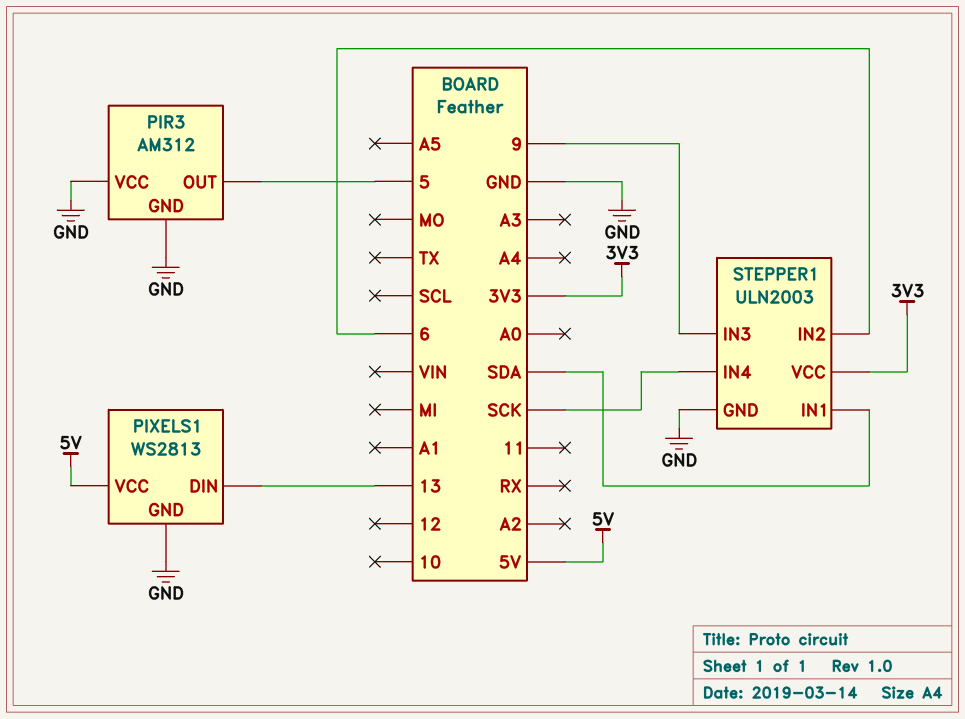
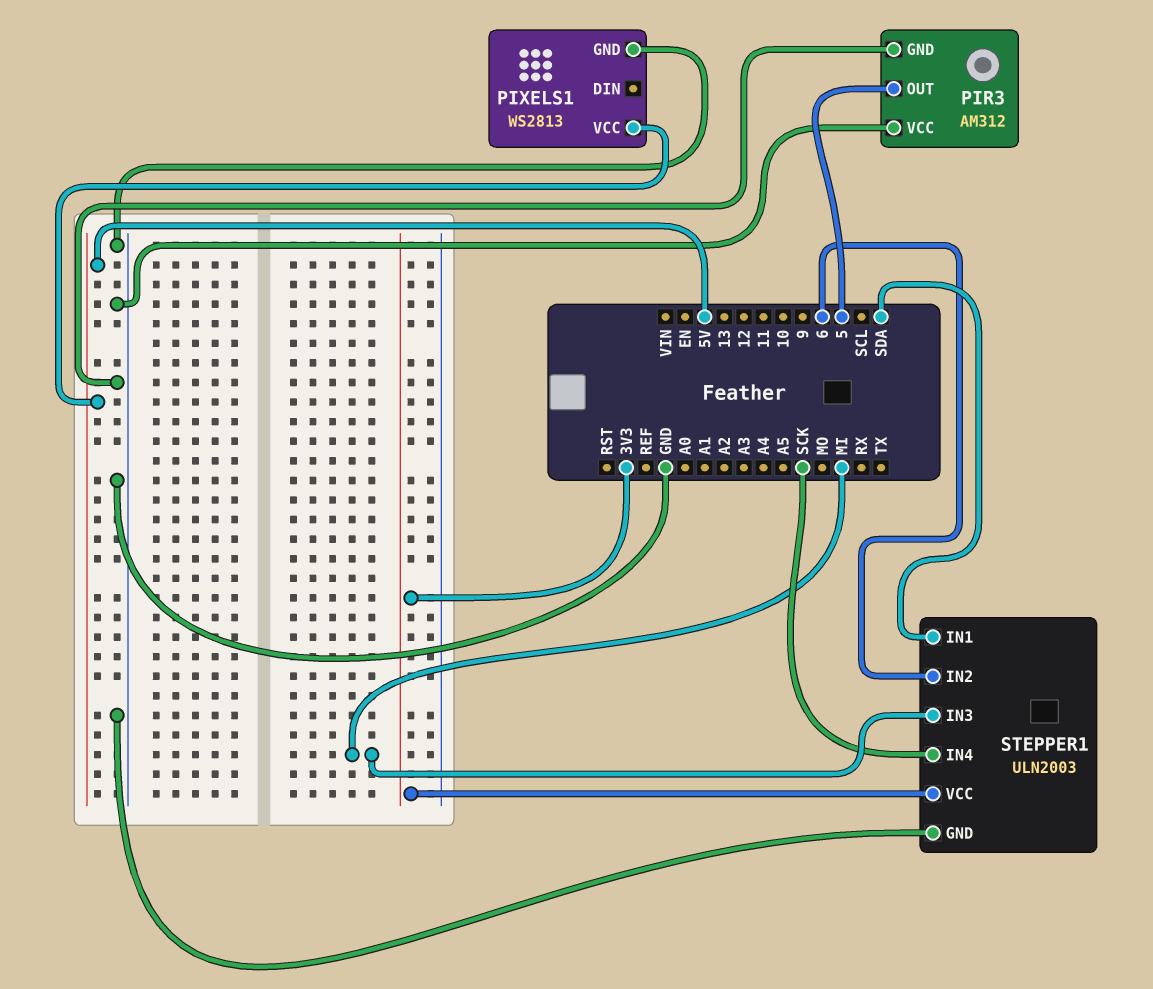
PIXELS1 pin DIN: 13 -> none
STEPPER1 pin IN3: 9 -> MI

